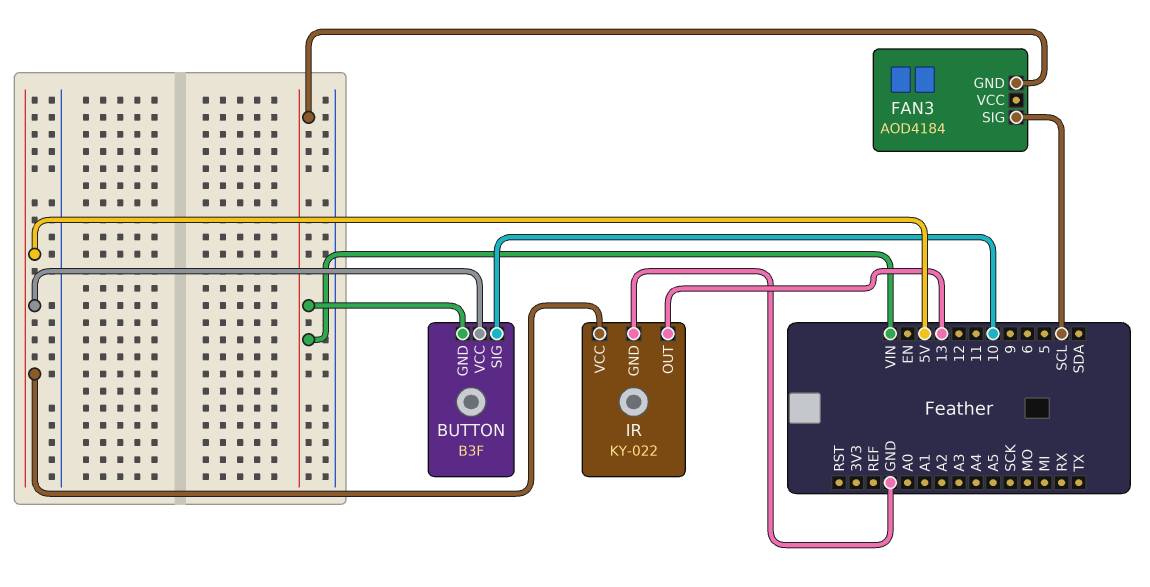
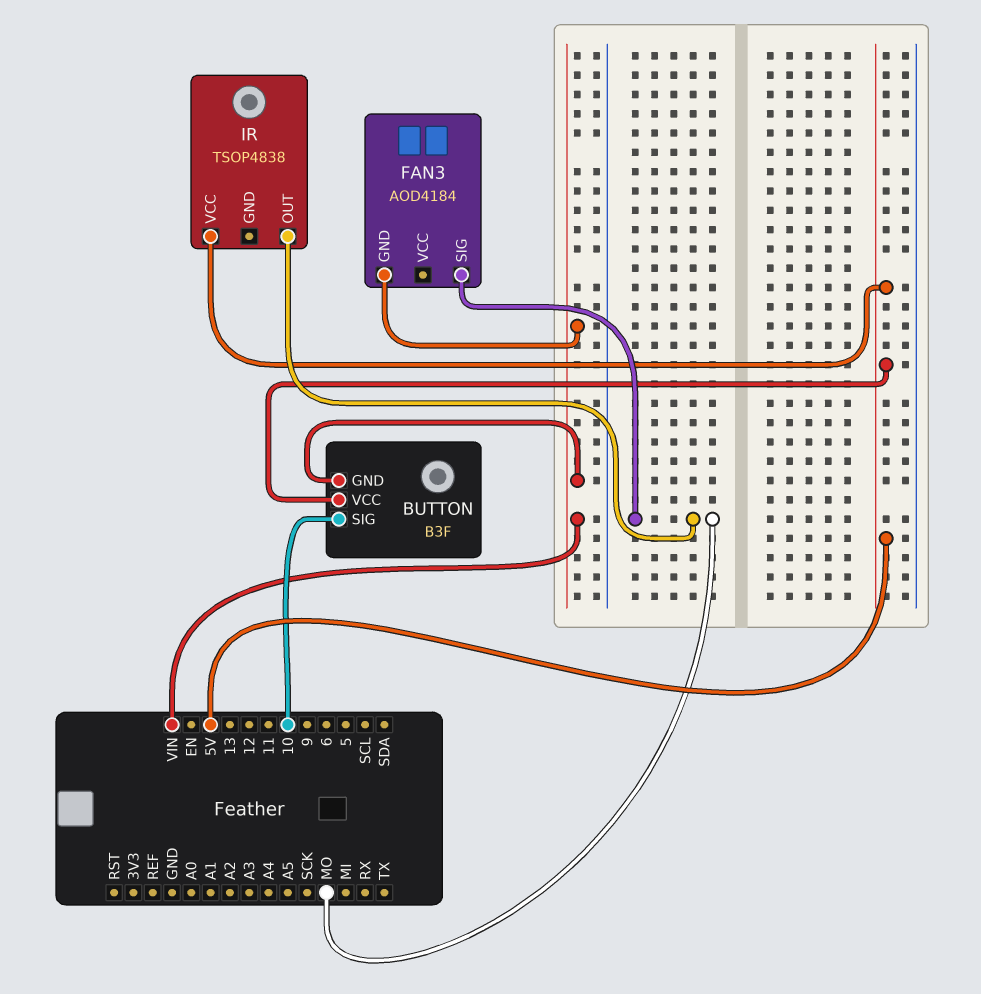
FAN3 pin SIG: SCL -> MO
IR: KY-022 -> TSOP4838
IR pin GND: GND -> none
IR pin OUT: 13 -> MO

